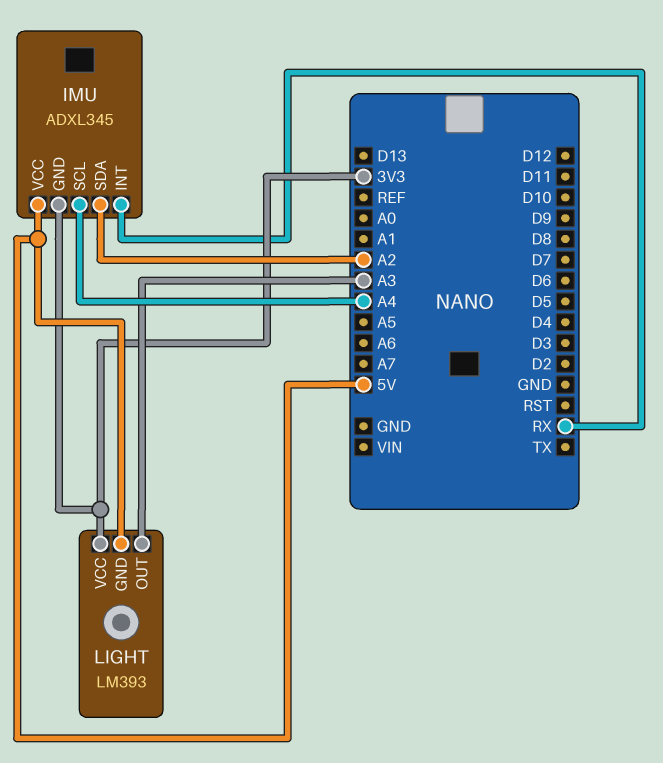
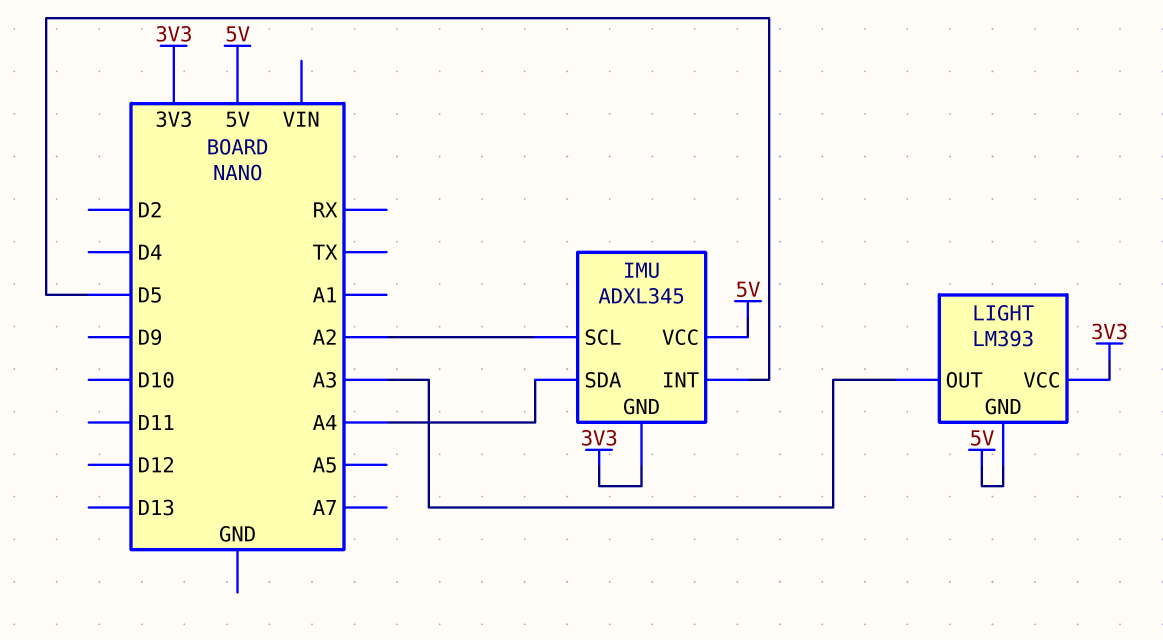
IMU pin INT: RX -> D5
IMU pin SCL: A4 -> A2
IMU pin SDA: A2 -> A4

